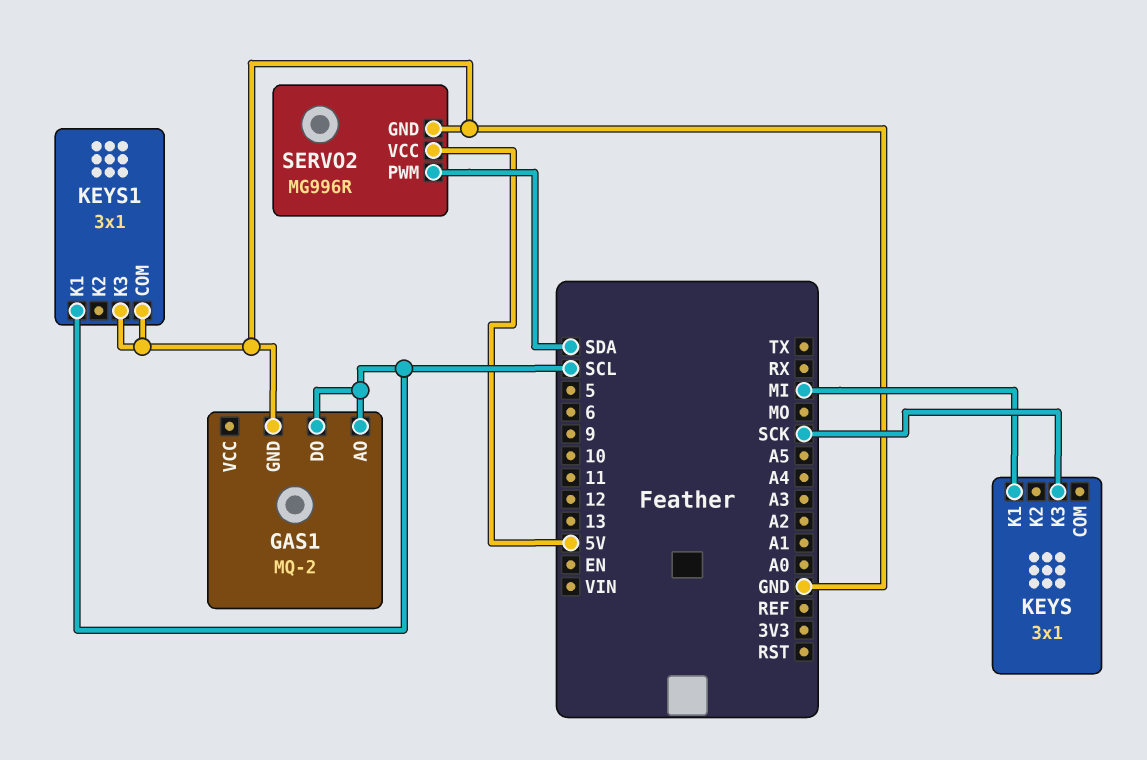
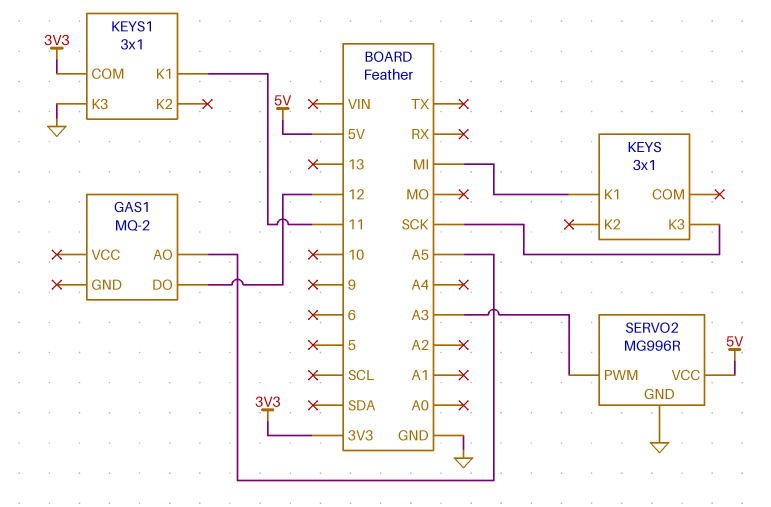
GAS1 pin AO: SCL -> A5
GAS1 pin DO: SCL -> 12
GAS1 pin GND: GND -> none
KEYS1 pin COM: GND -> 3V3
KEYS1 pin K1: SCL -> 11
SERVO2 pin PWM: SDA -> A3

